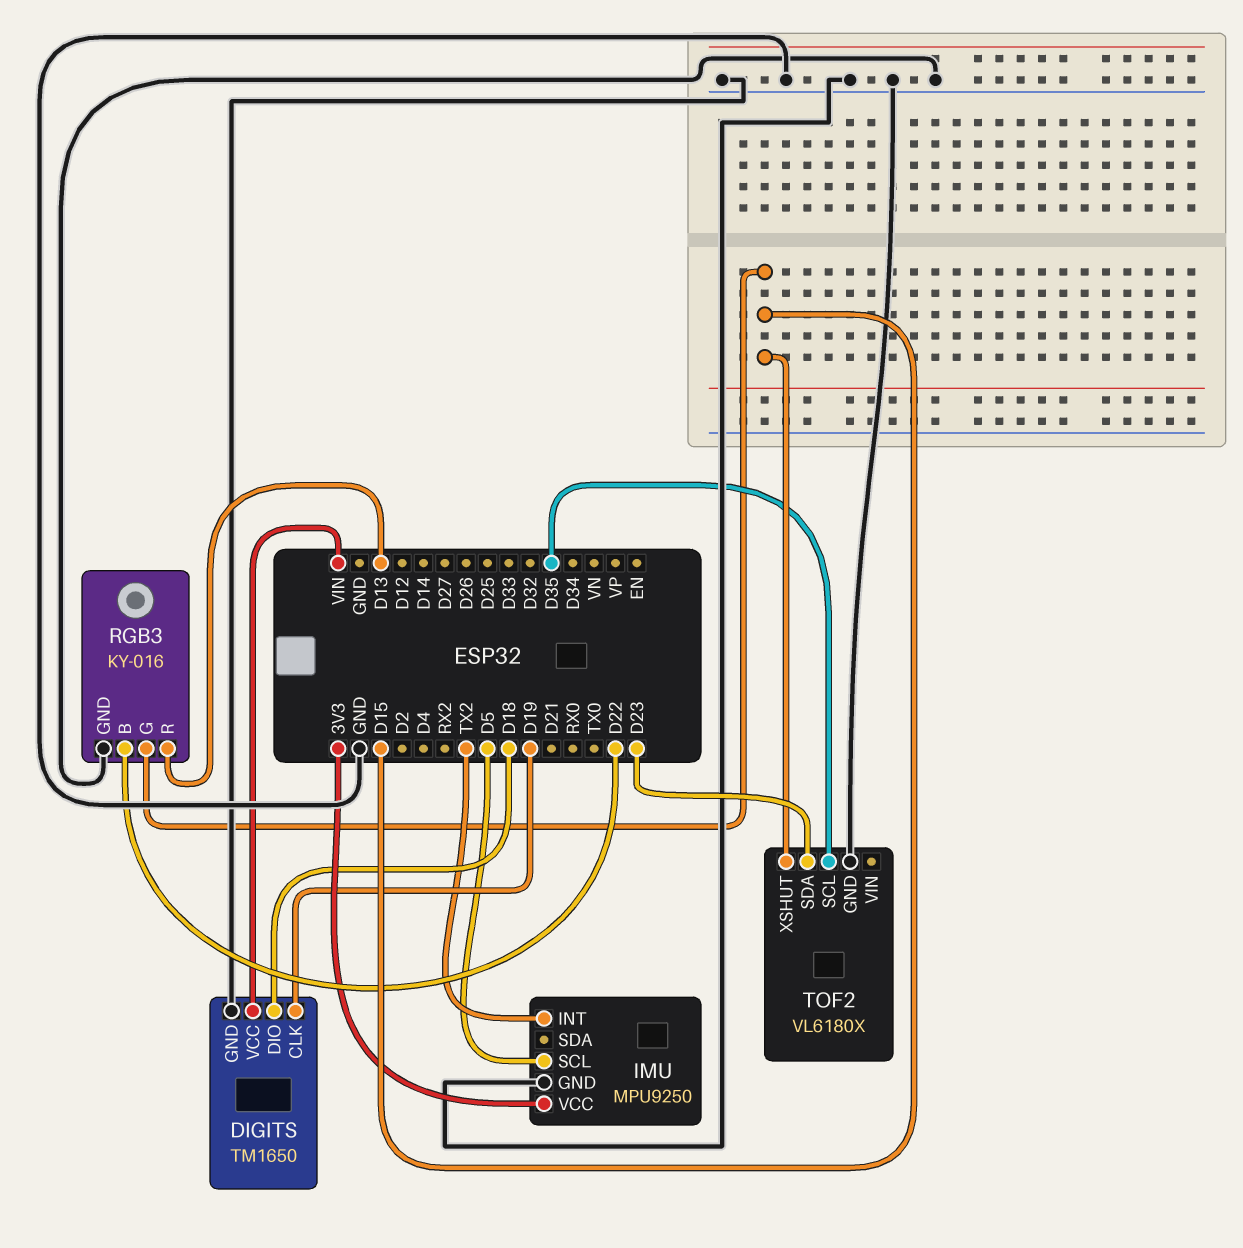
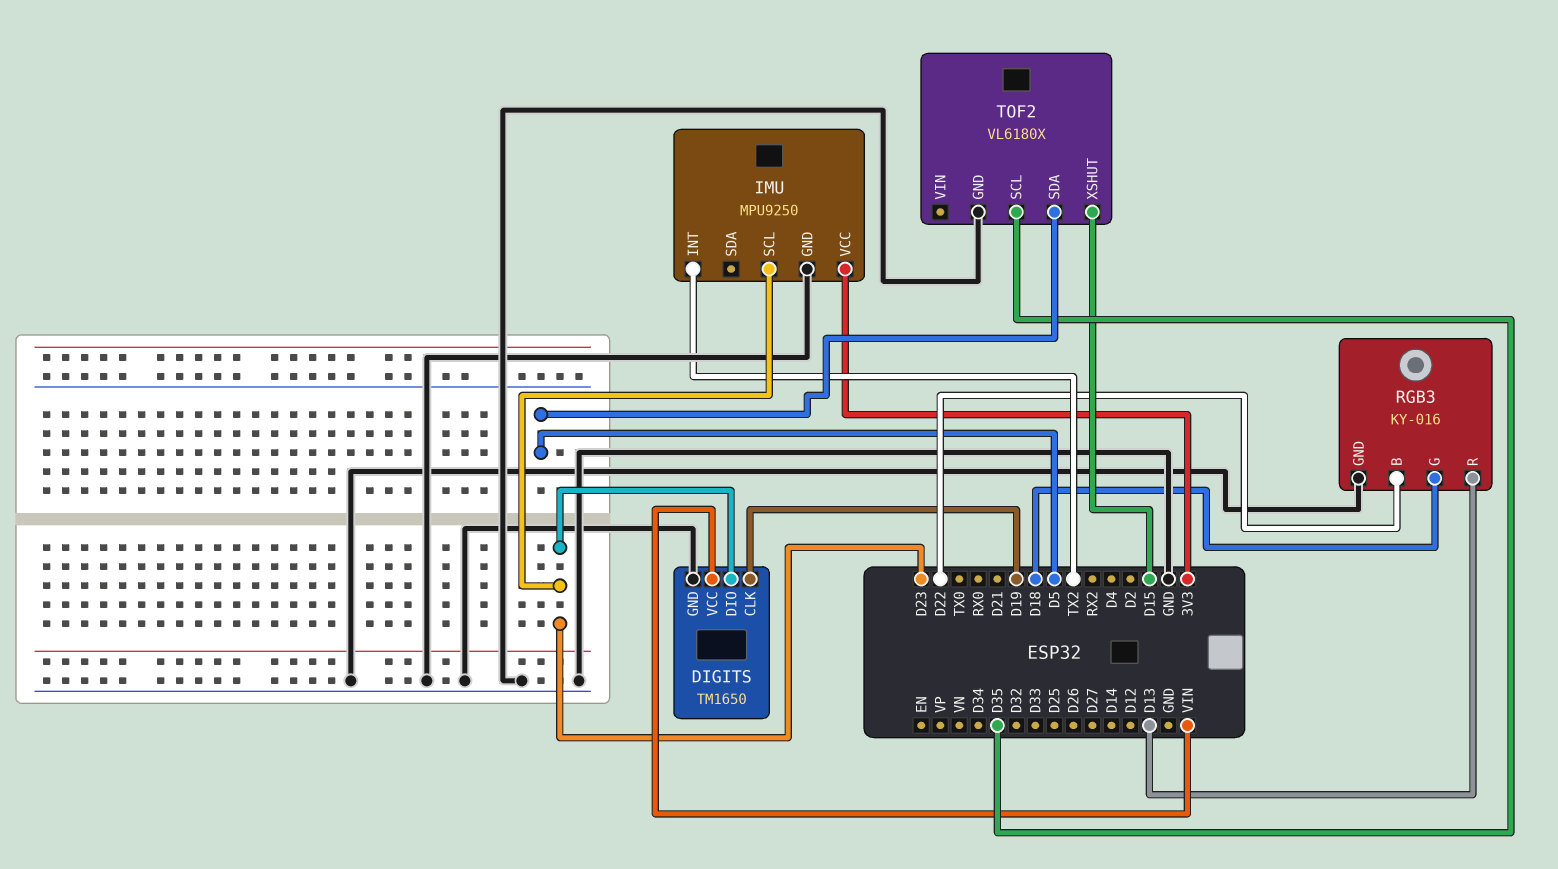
DIGITS pin DIO: D18 -> D23
IMU pin SCL: D5 -> D23
RGB3 pin G: D15 -> D18
TOF2 pin SDA: D23 -> D5

